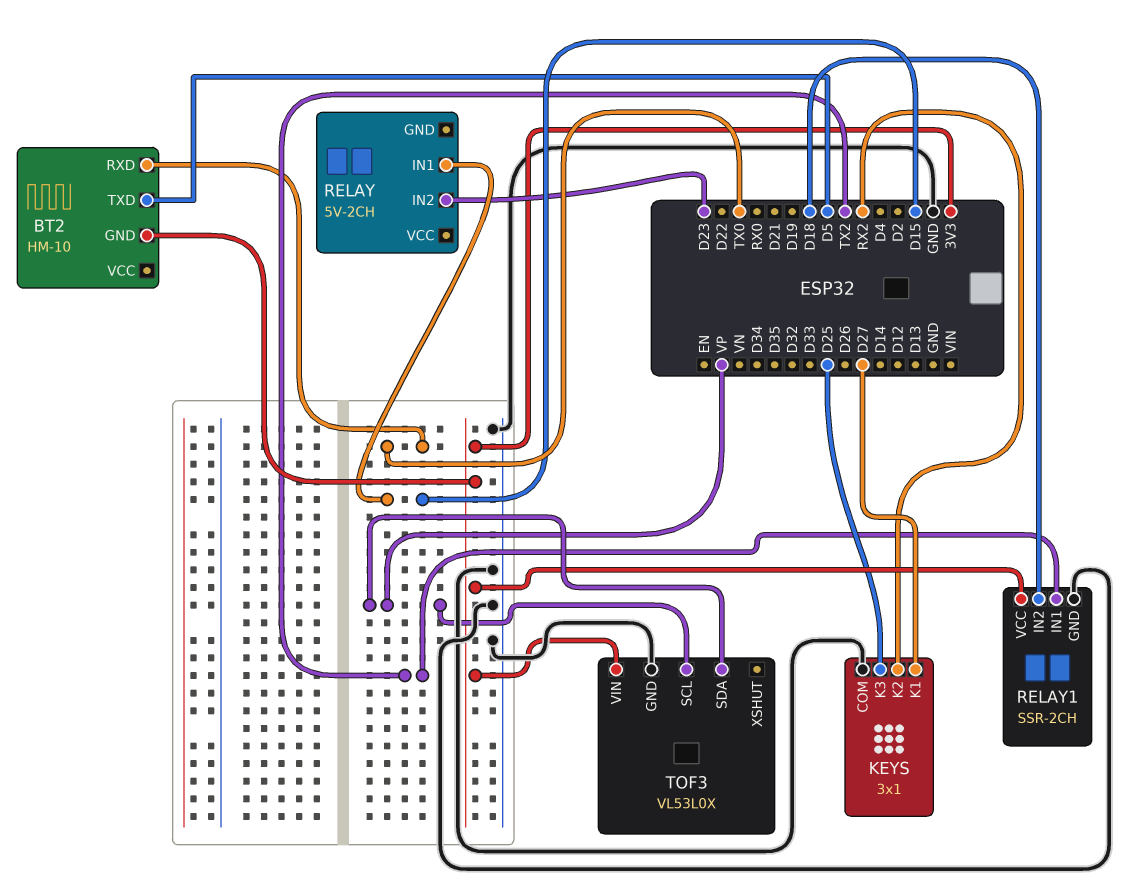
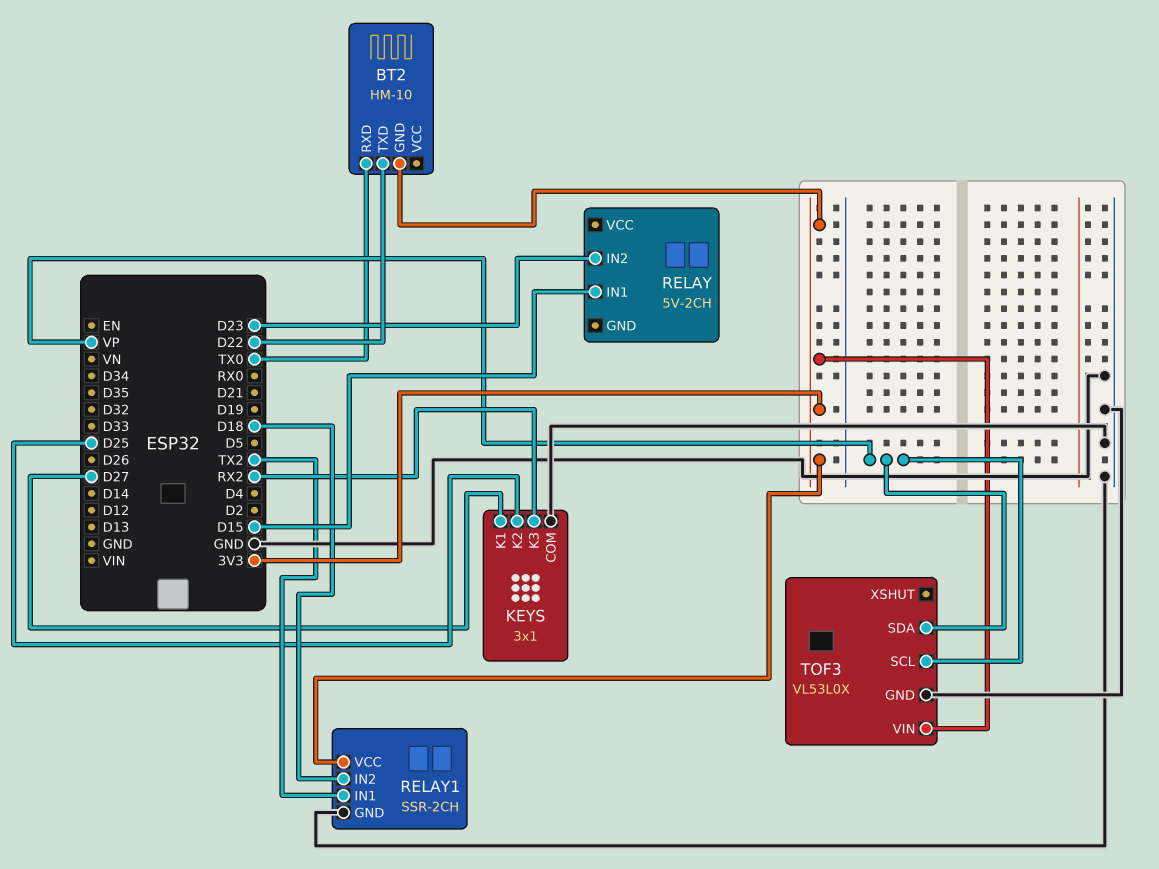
BT2 pin TXD: D5 -> D22
KEYS pin K2: RX2 -> D25
KEYS pin K3: D25 -> RX2

